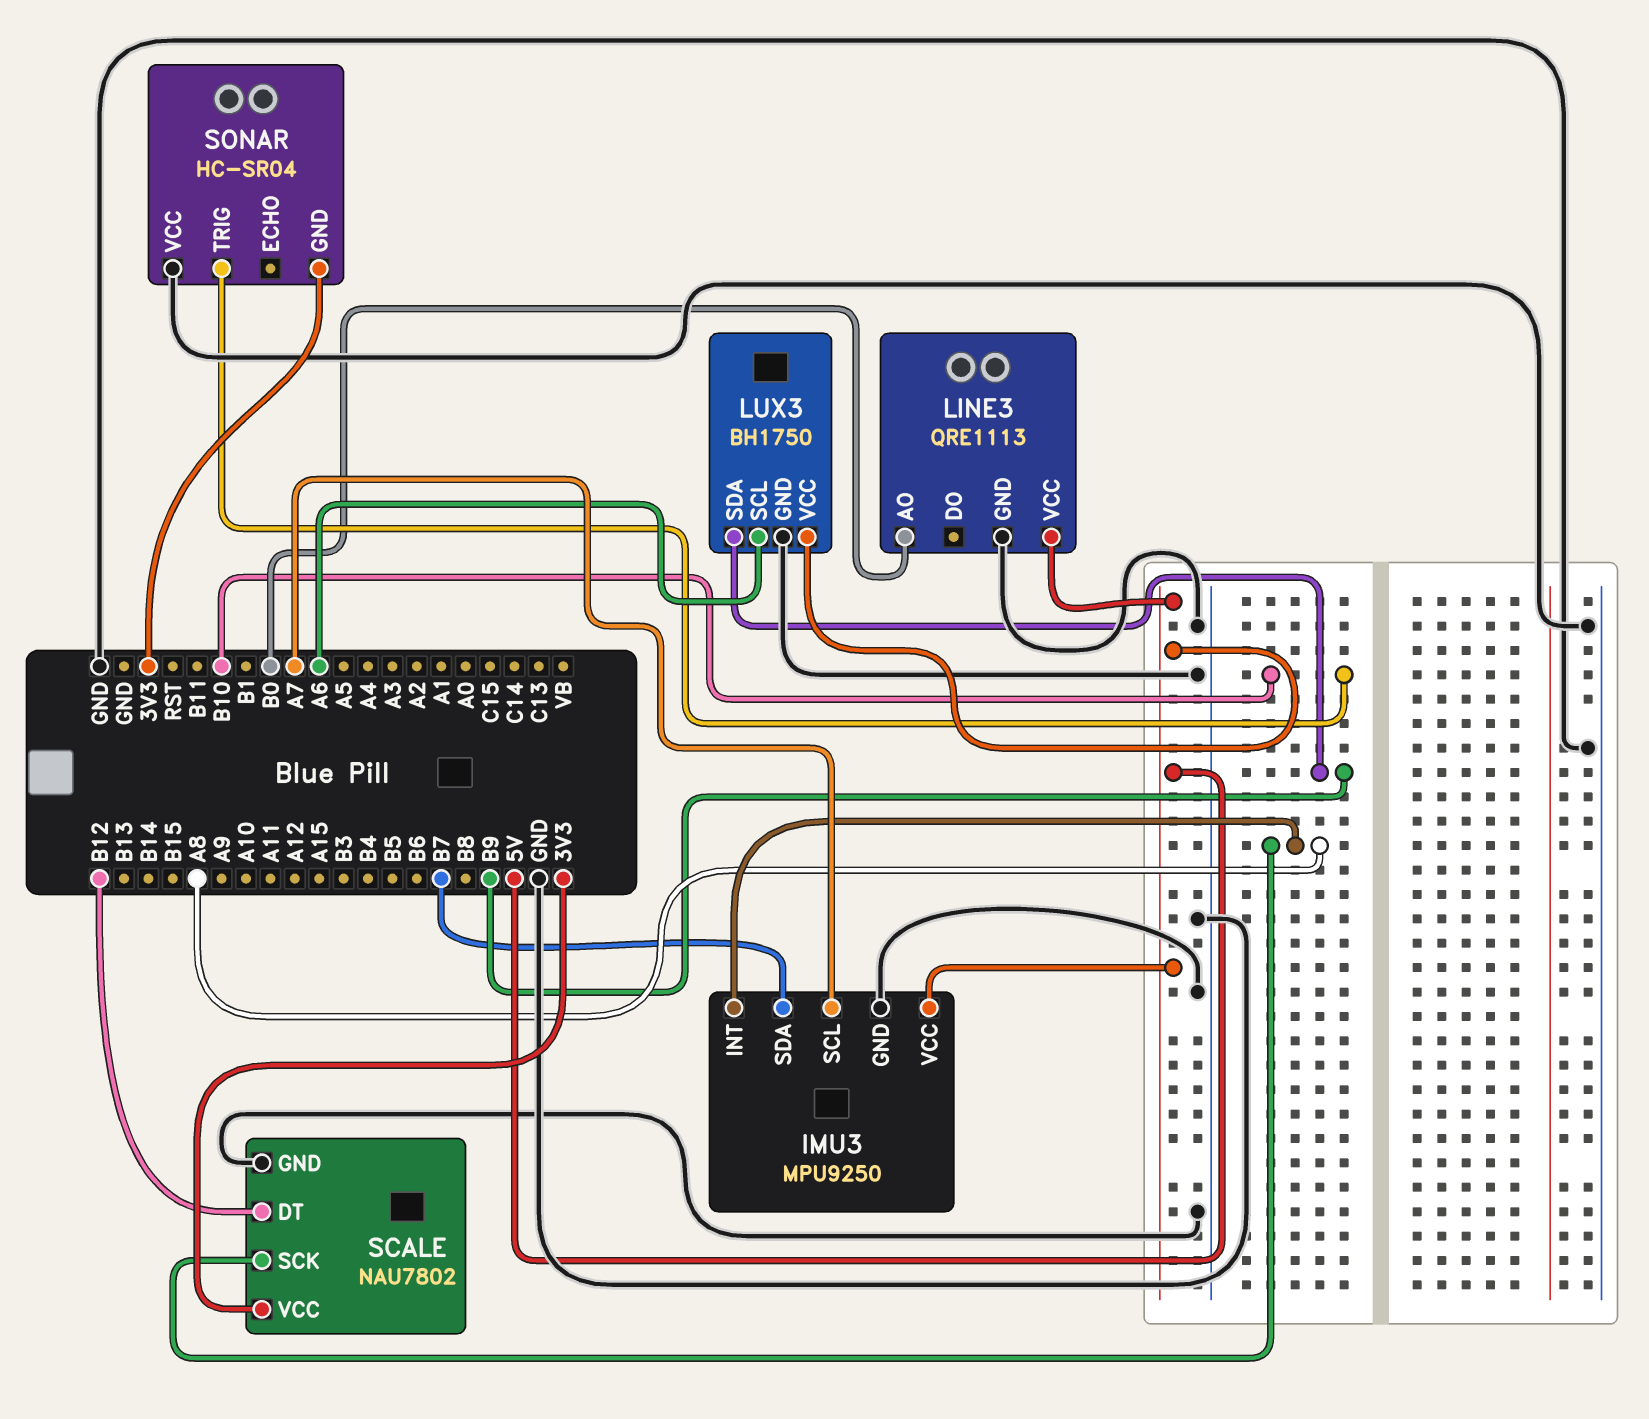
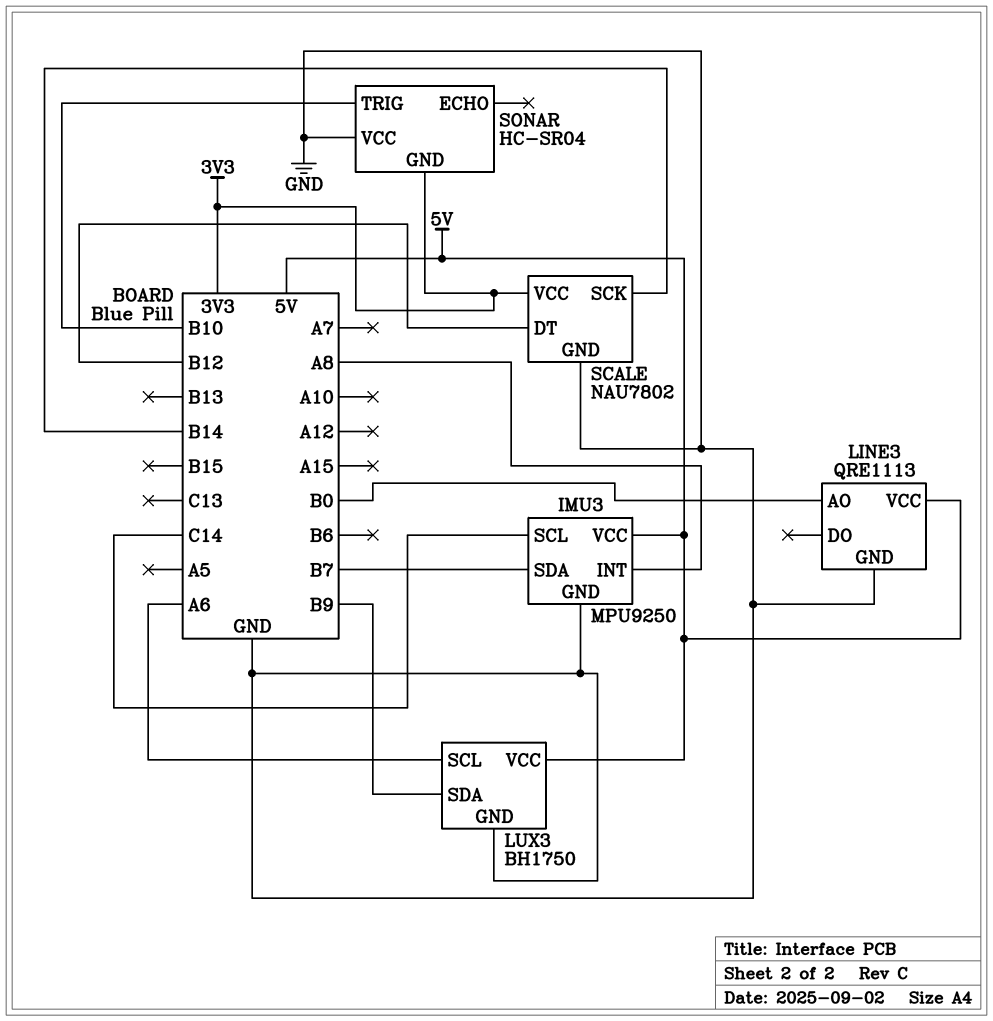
IMU3 pin SCL: A7 -> C14
SCALE pin SCK: A8 -> B14

